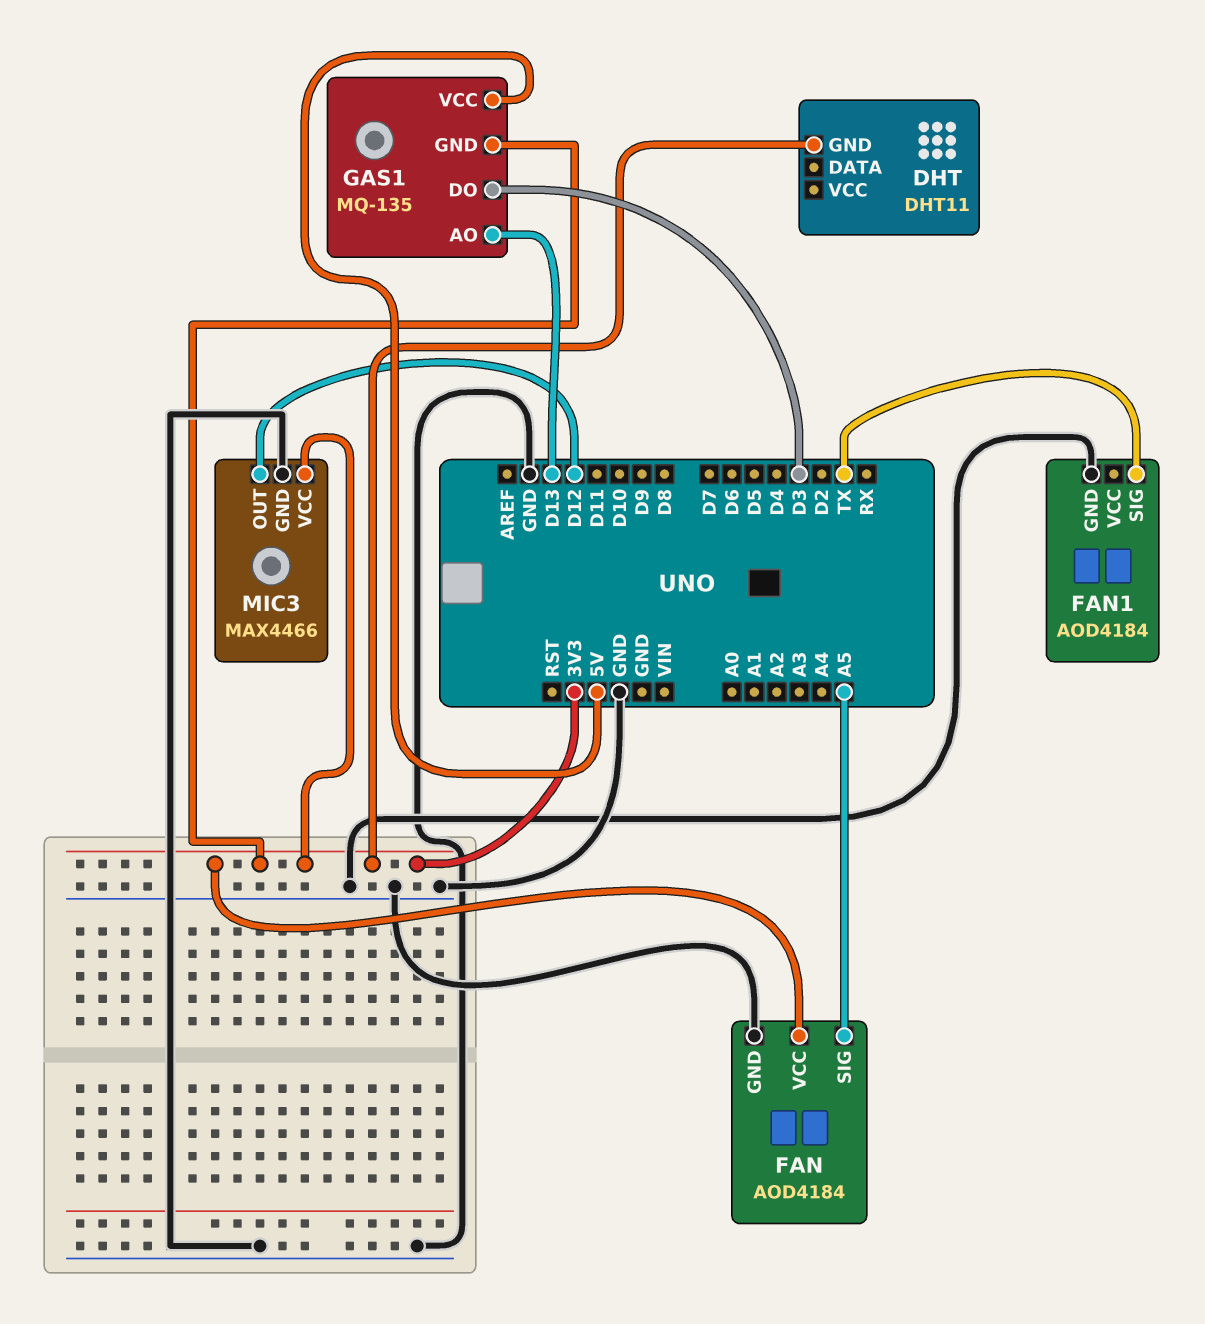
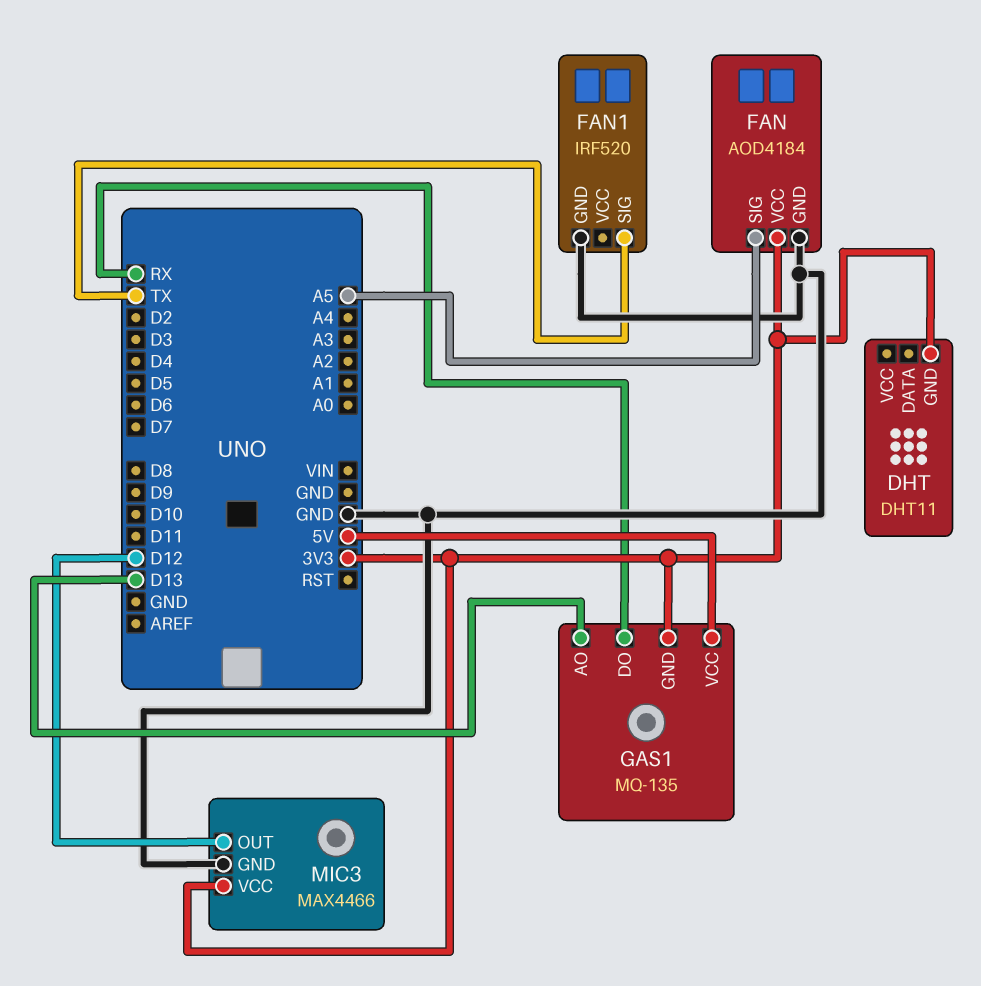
FAN1: AOD4184 -> IRF520
GAS1 pin DO: D3 -> RX

